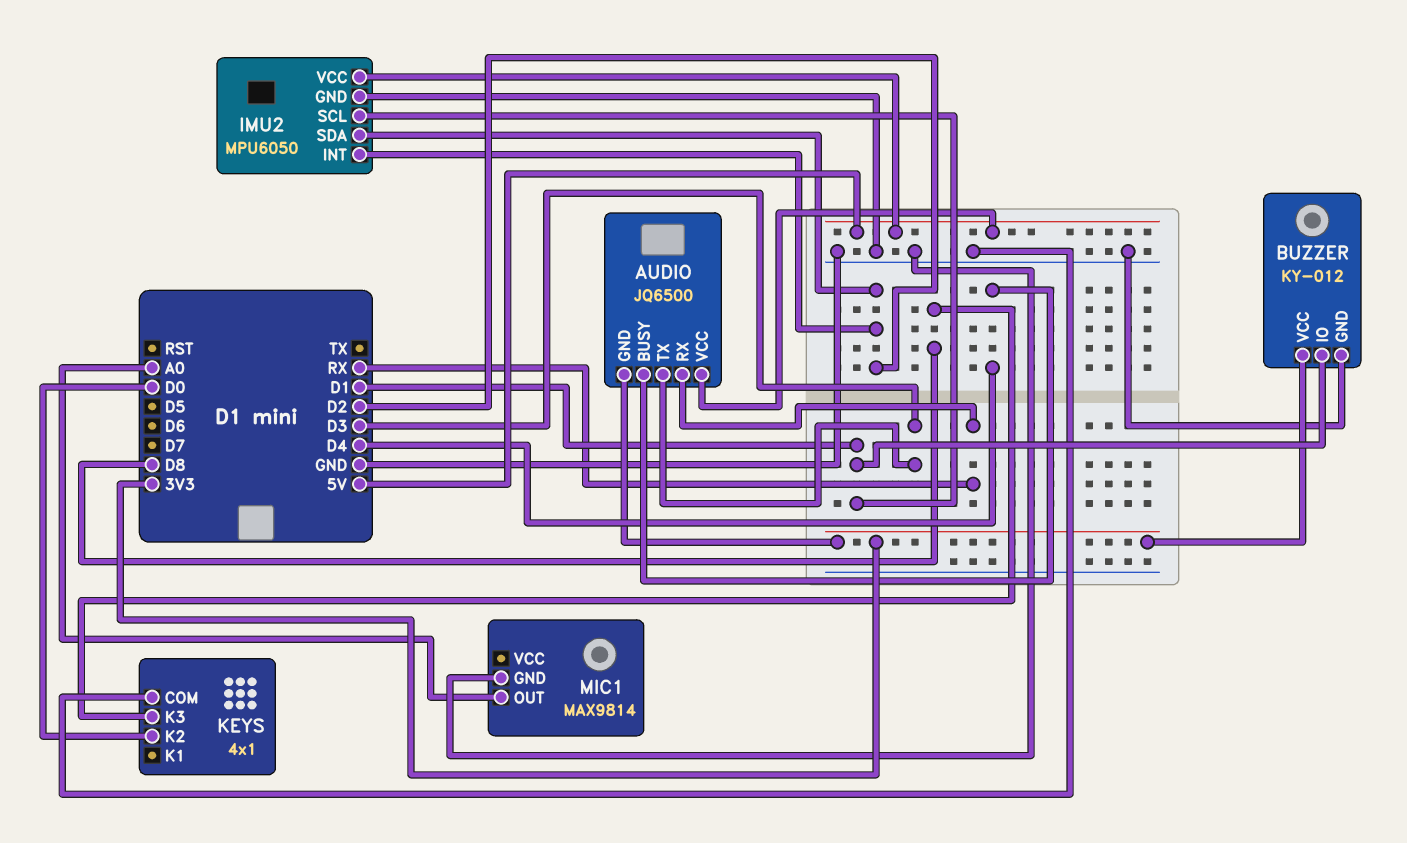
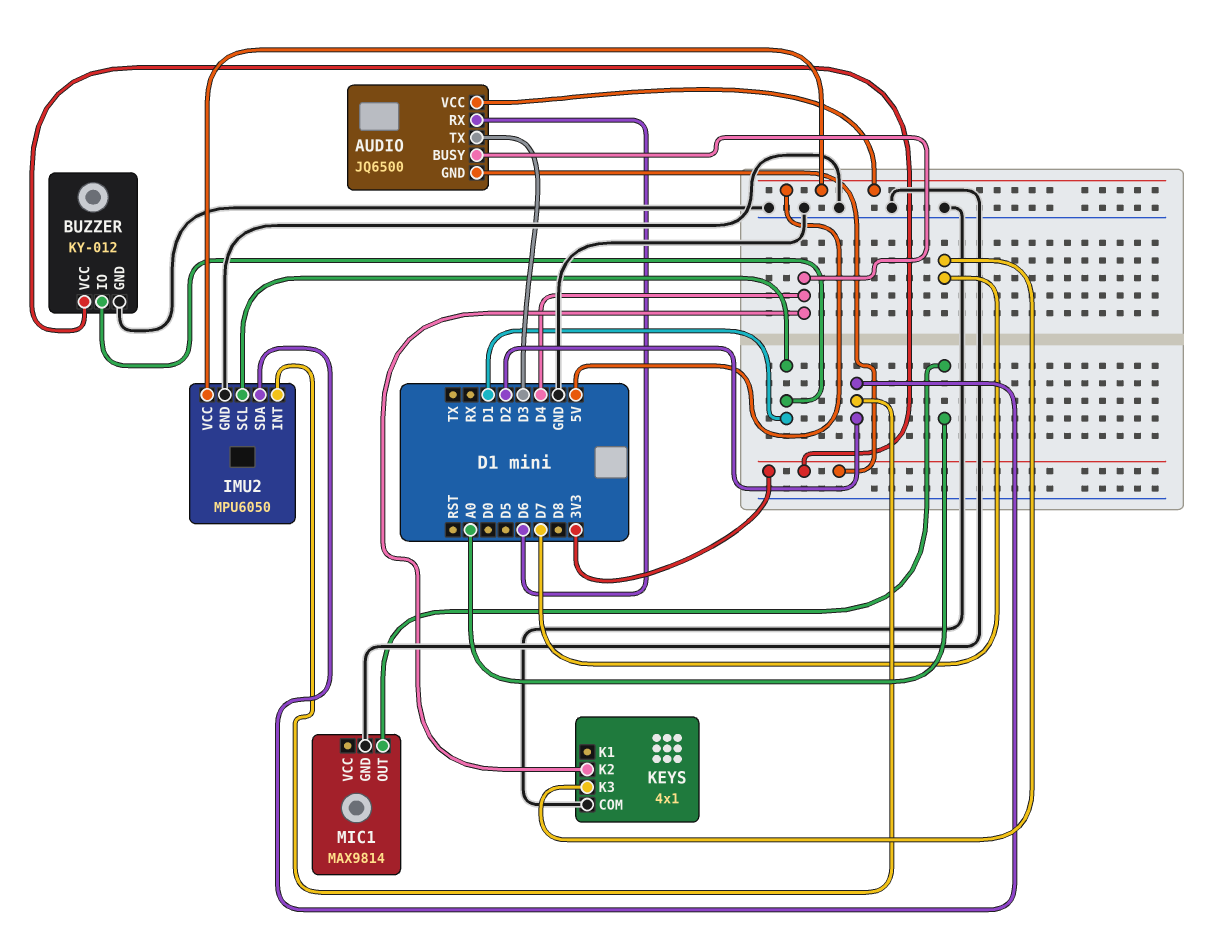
AUDIO pin RX: RX -> D6
KEYS pin K2: D0 -> D4
KEYS pin K3: D8 -> D7

